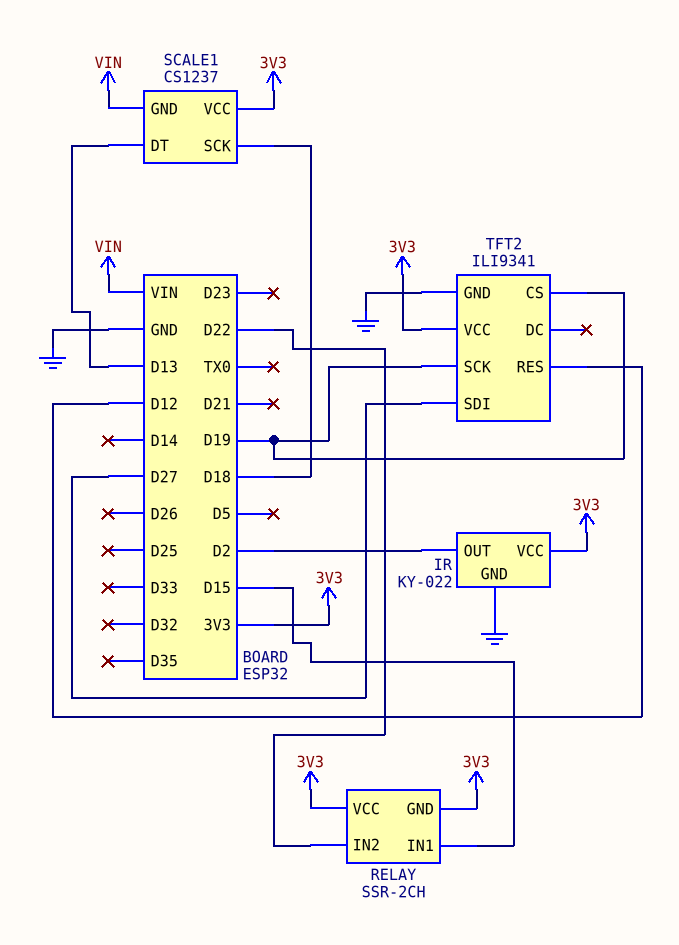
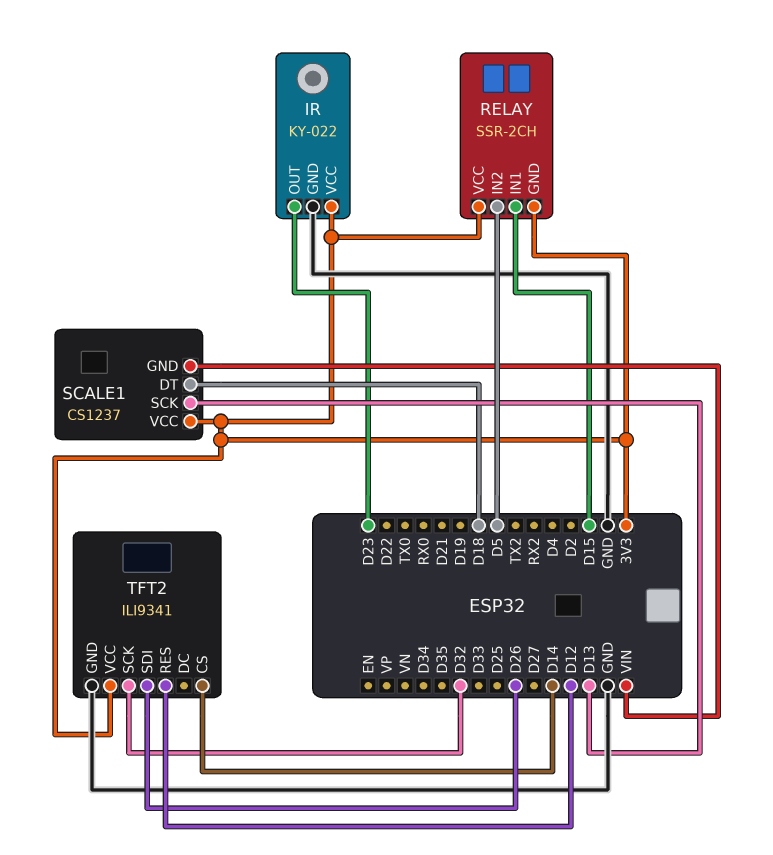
IR pin OUT: D2 -> D23
RELAY pin IN2: D22 -> D5
SCALE1 pin DT: D13 -> D18
SCALE1 pin SCK: D18 -> D13
TFT2 pin CS: D19 -> D14
TFT2 pin SCK: D19 -> D32
TFT2 pin SDI: D27 -> D26

